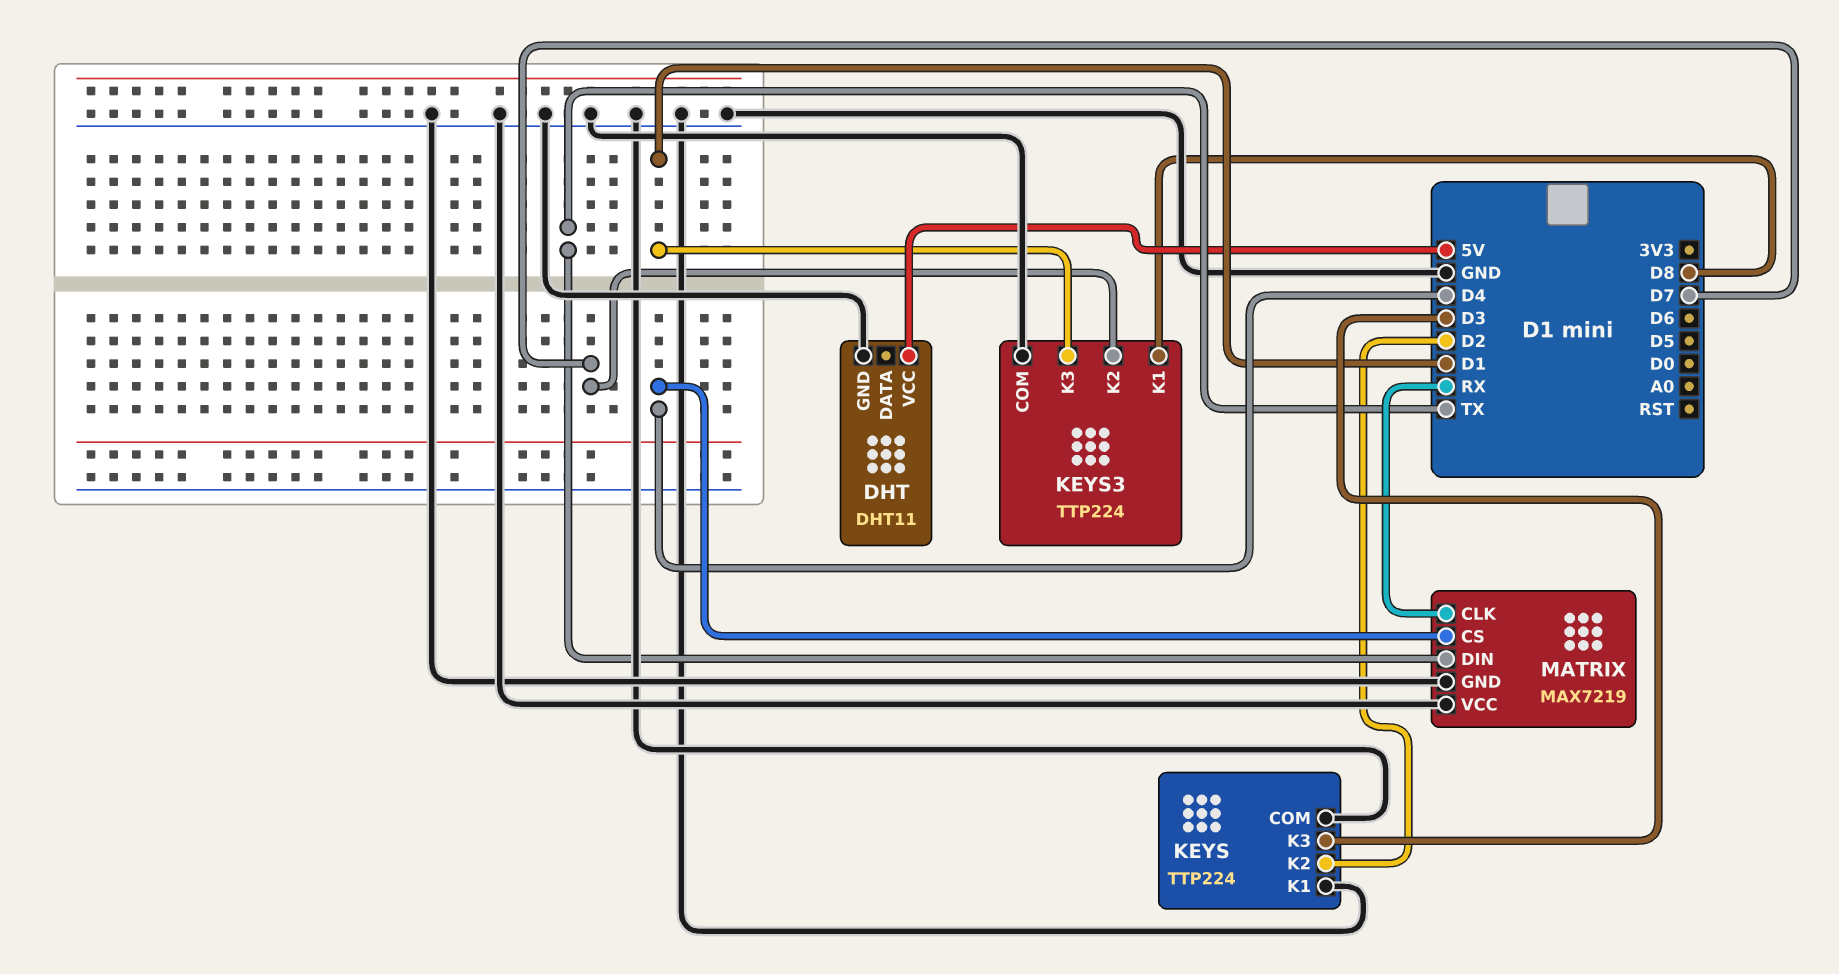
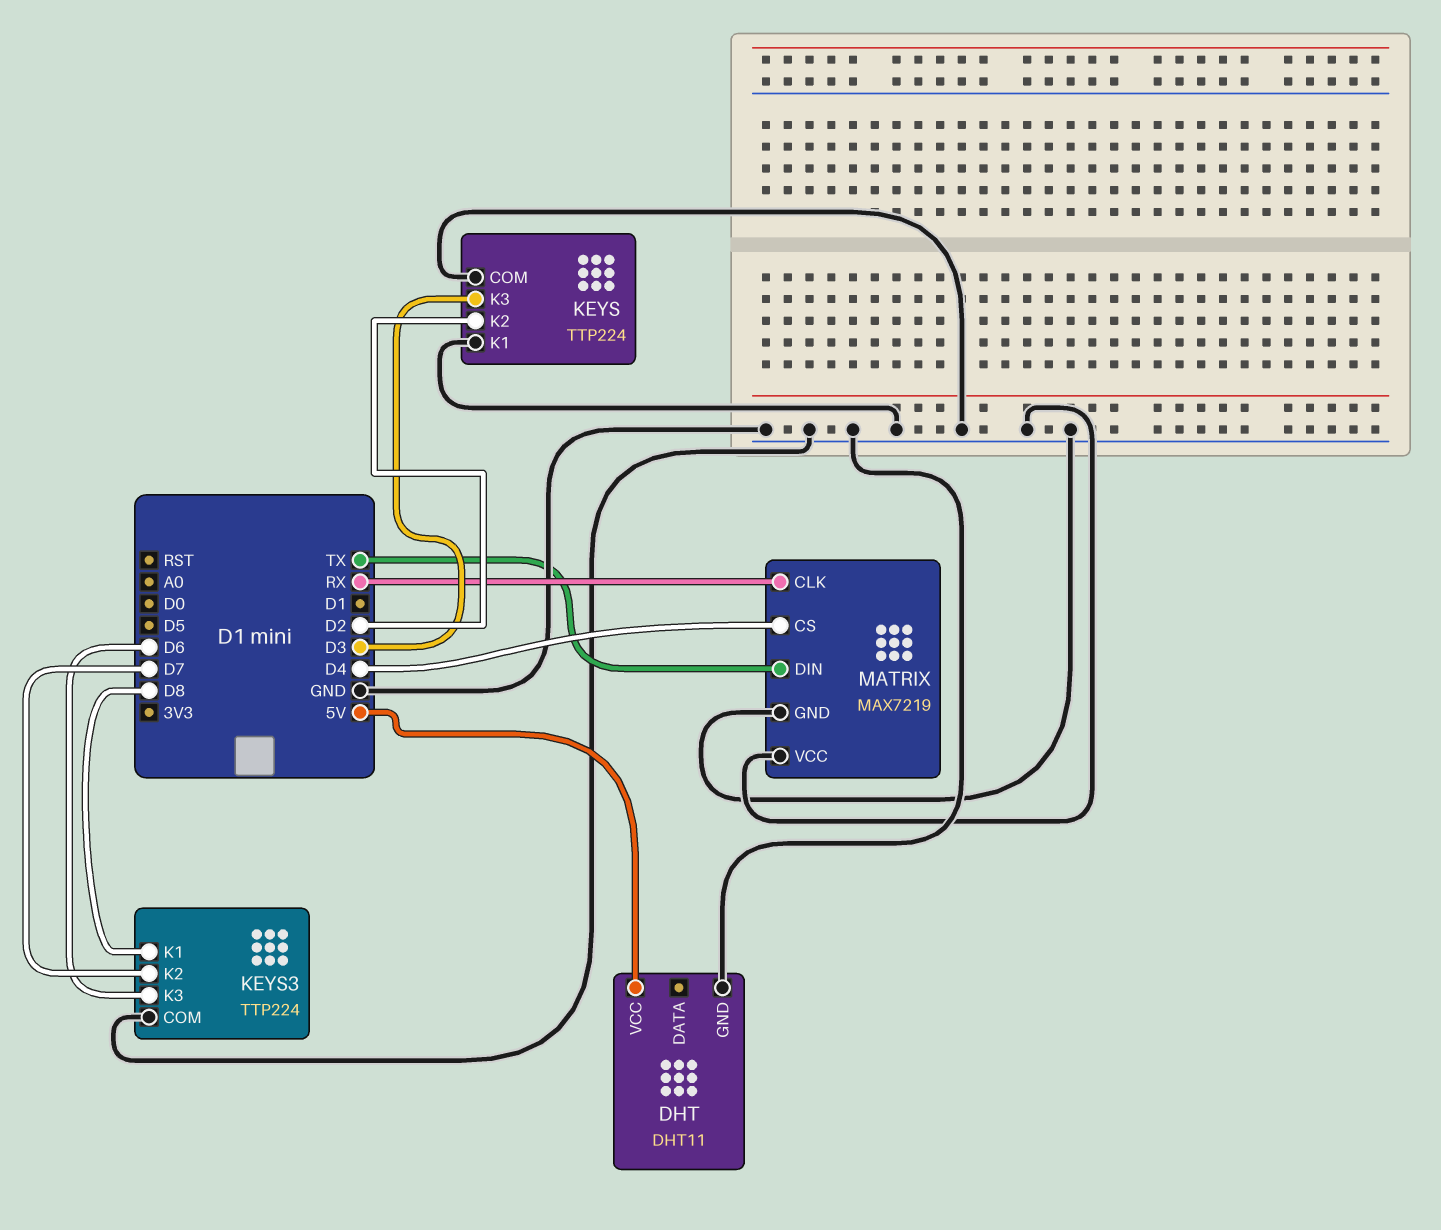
KEYS3 pin K3: D1 -> D6

